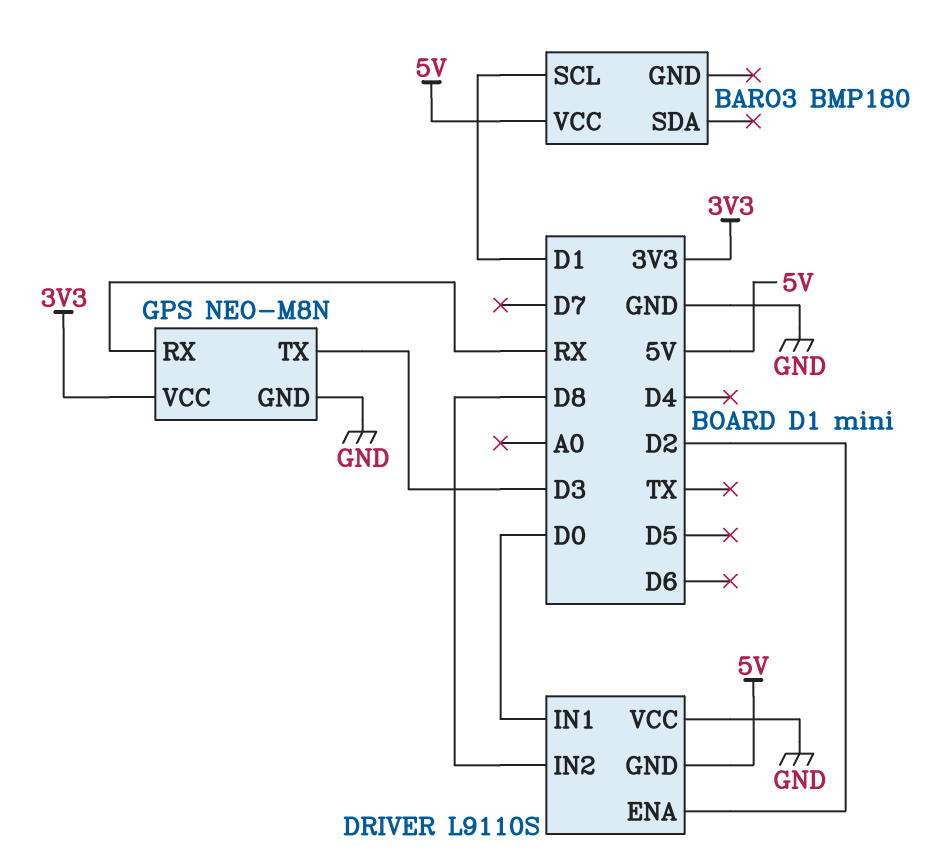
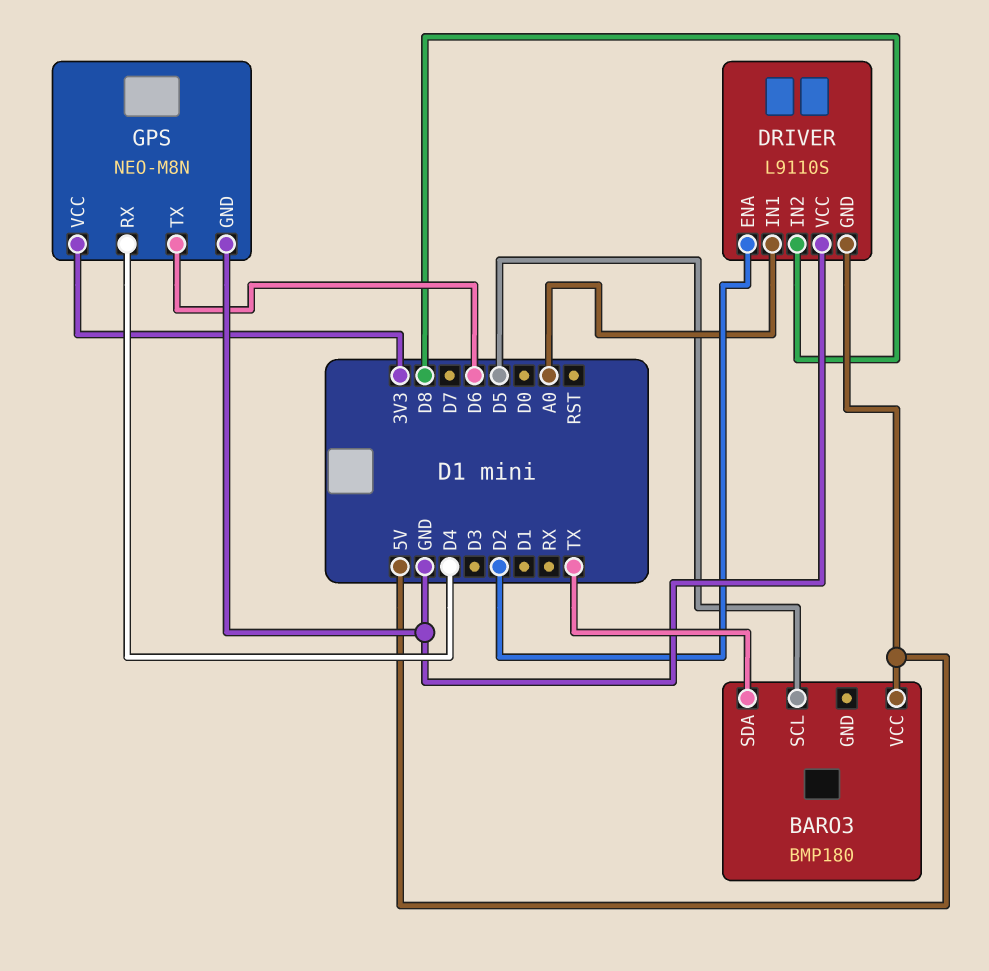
BARO3 pin SCL: D1 -> D5
BARO3 pin SDA: none -> TX
DRIVER pin IN1: D0 -> A0
GPS pin RX: RX -> D4
GPS pin TX: D3 -> D6

